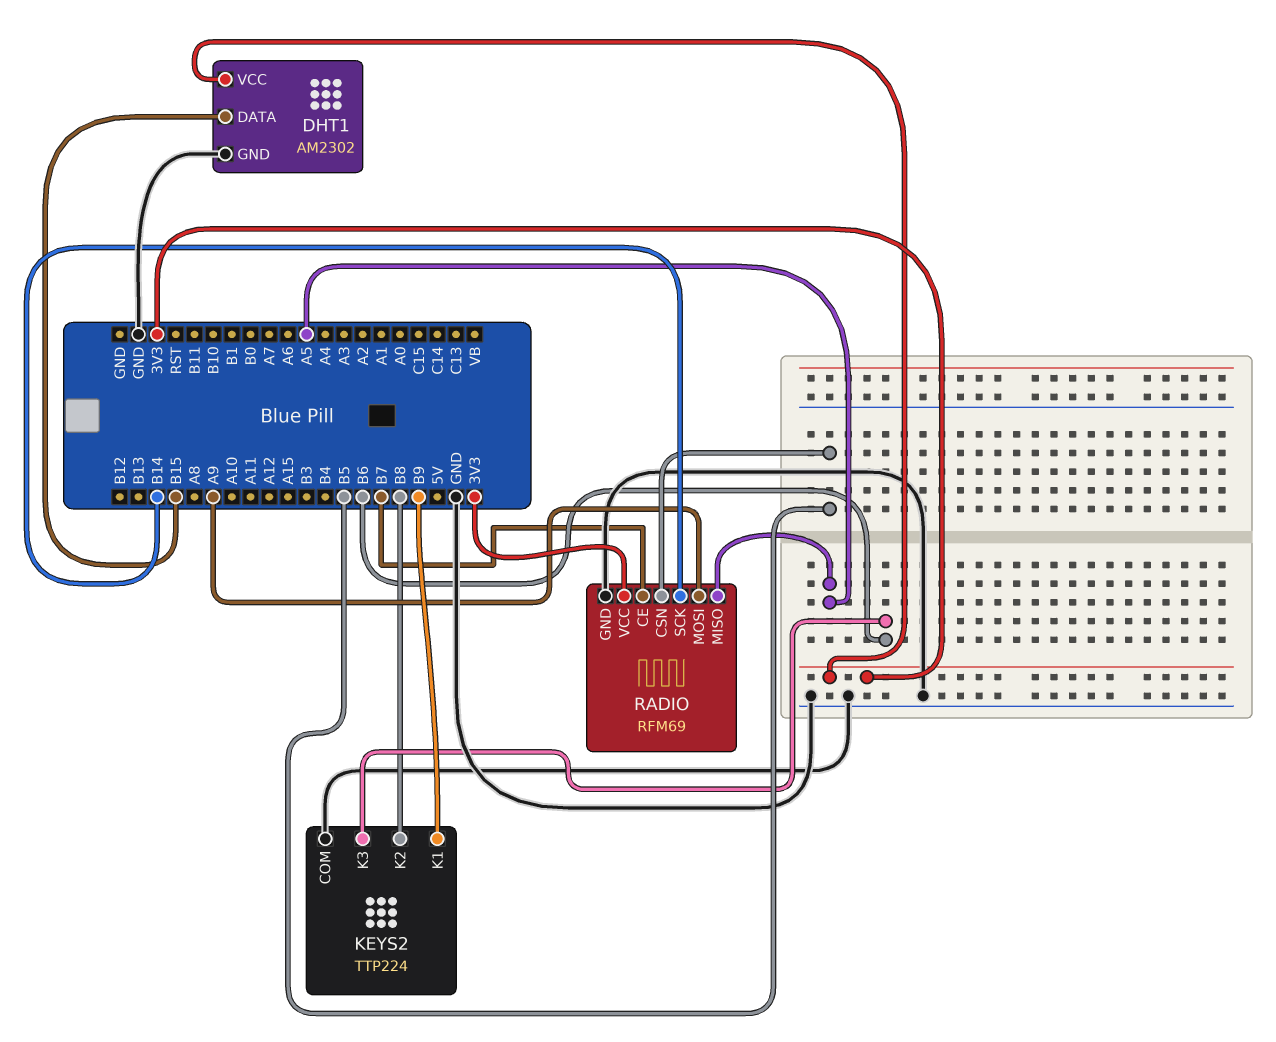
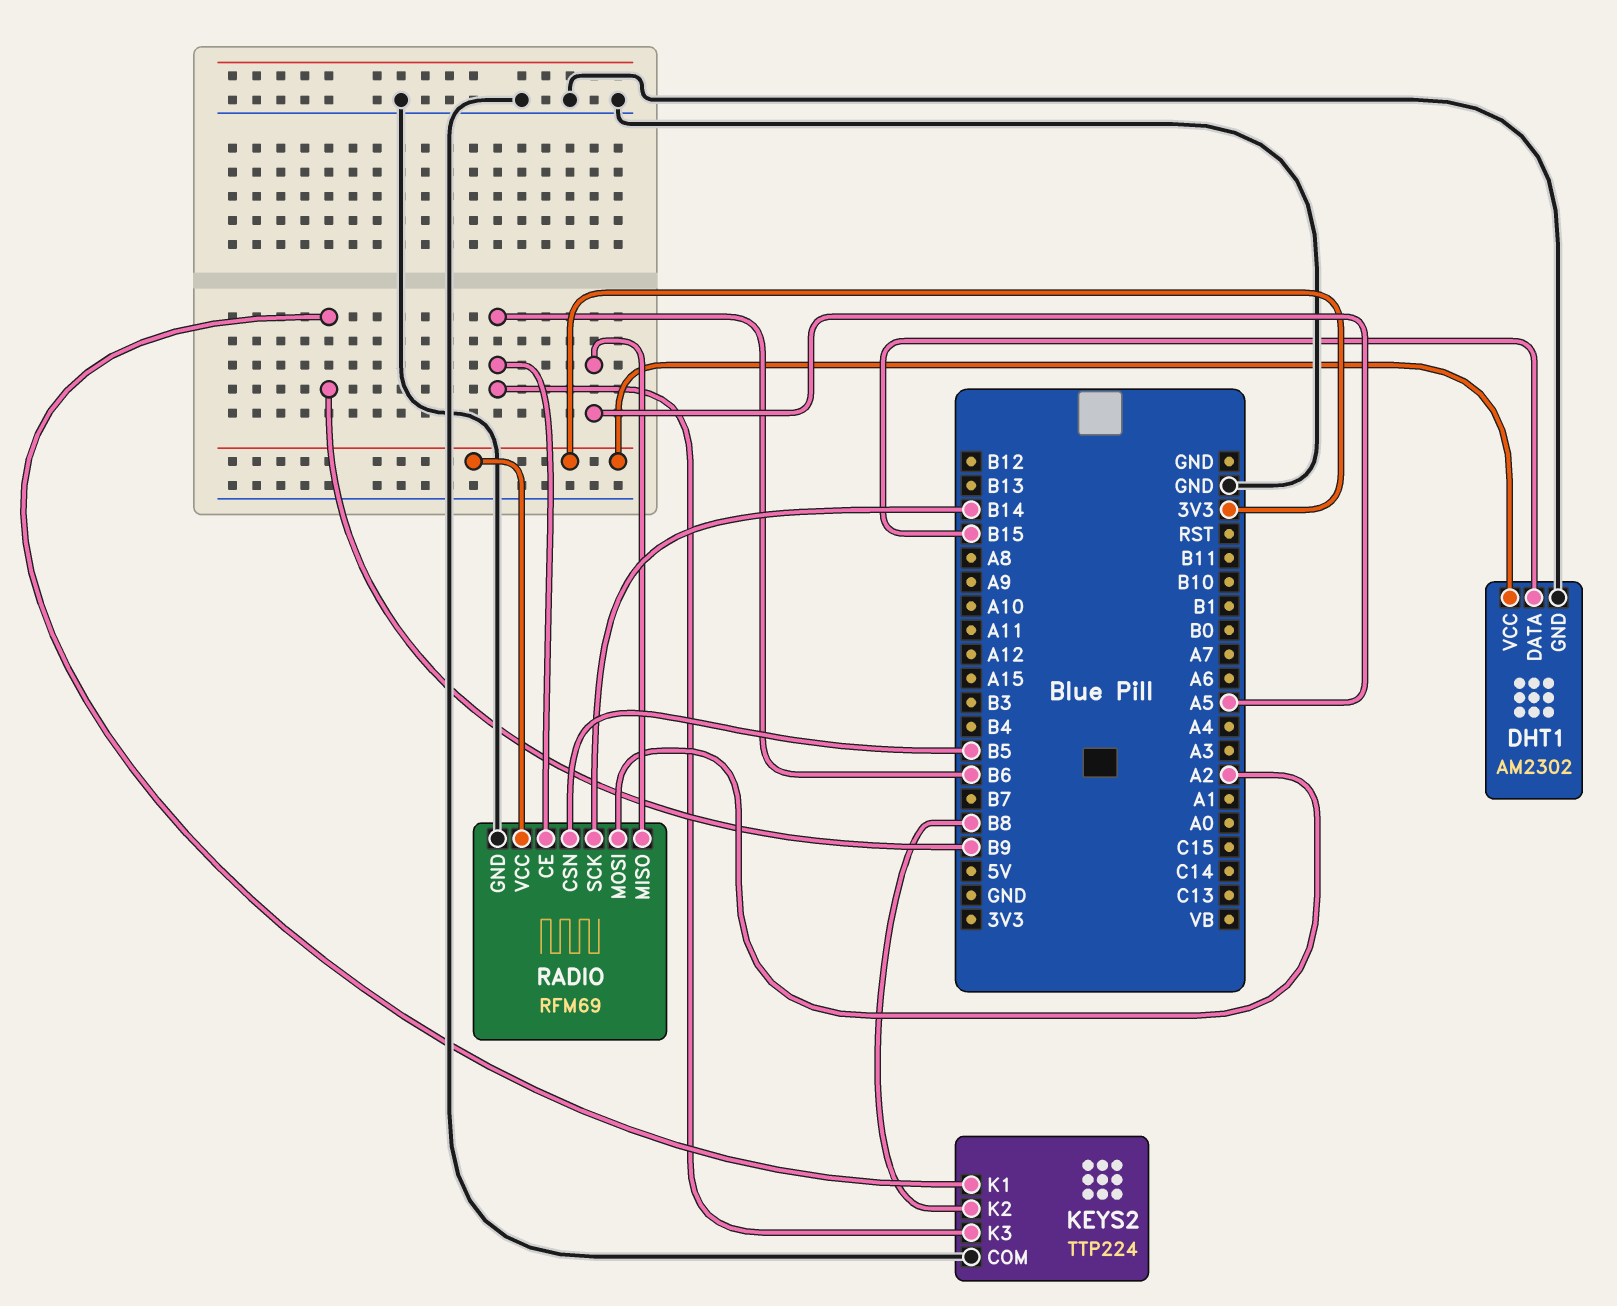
RADIO pin CE: B7 -> B6
RADIO pin MOSI: A9 -> A2

